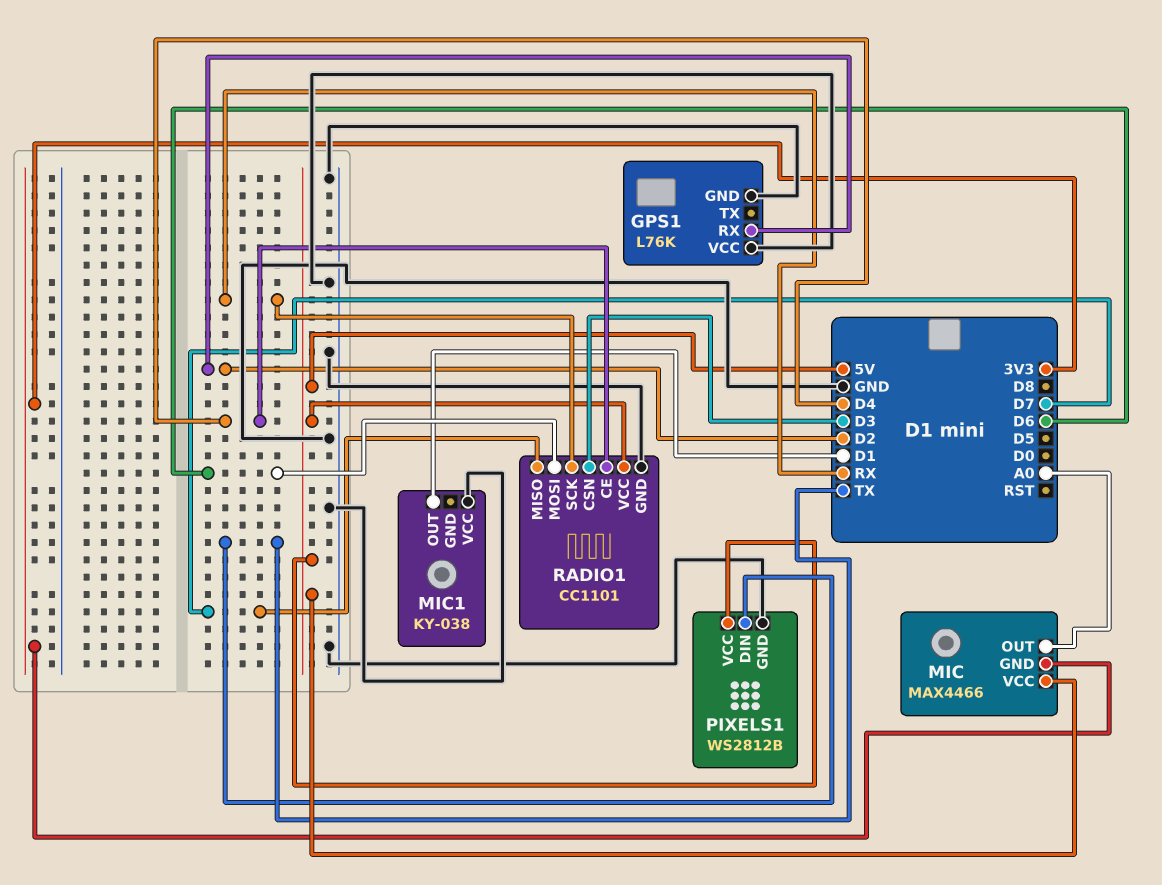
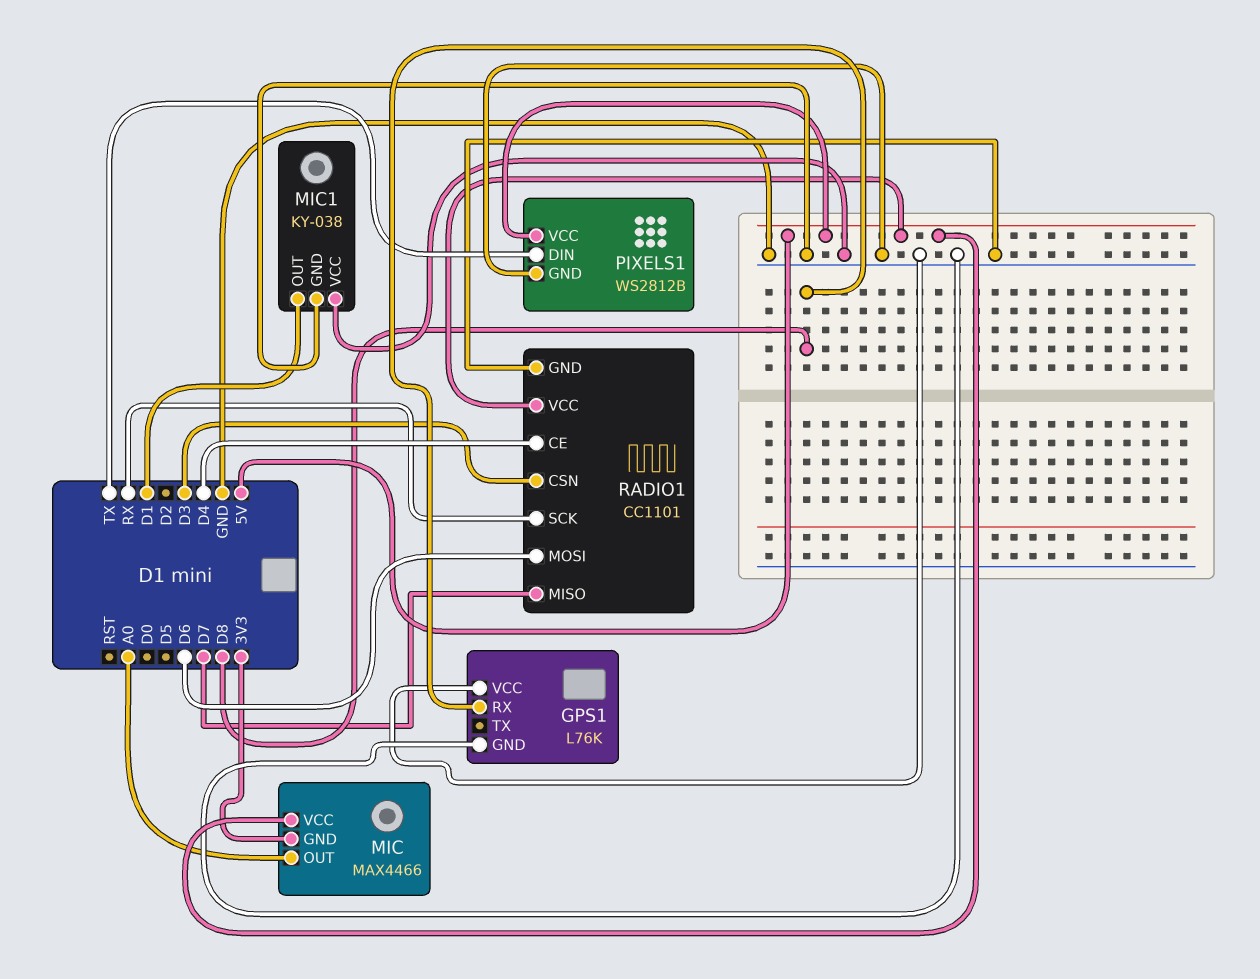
GPS1 pin RX: D2 -> D8
MIC1 pin GND: none -> GND

